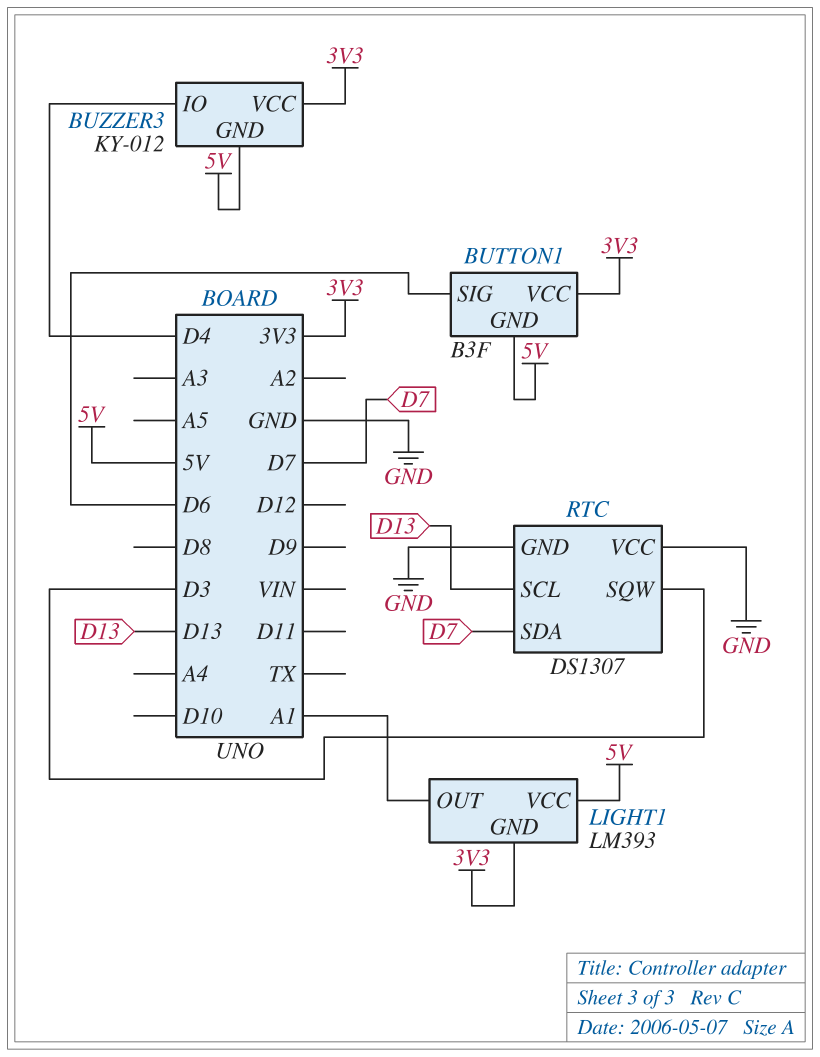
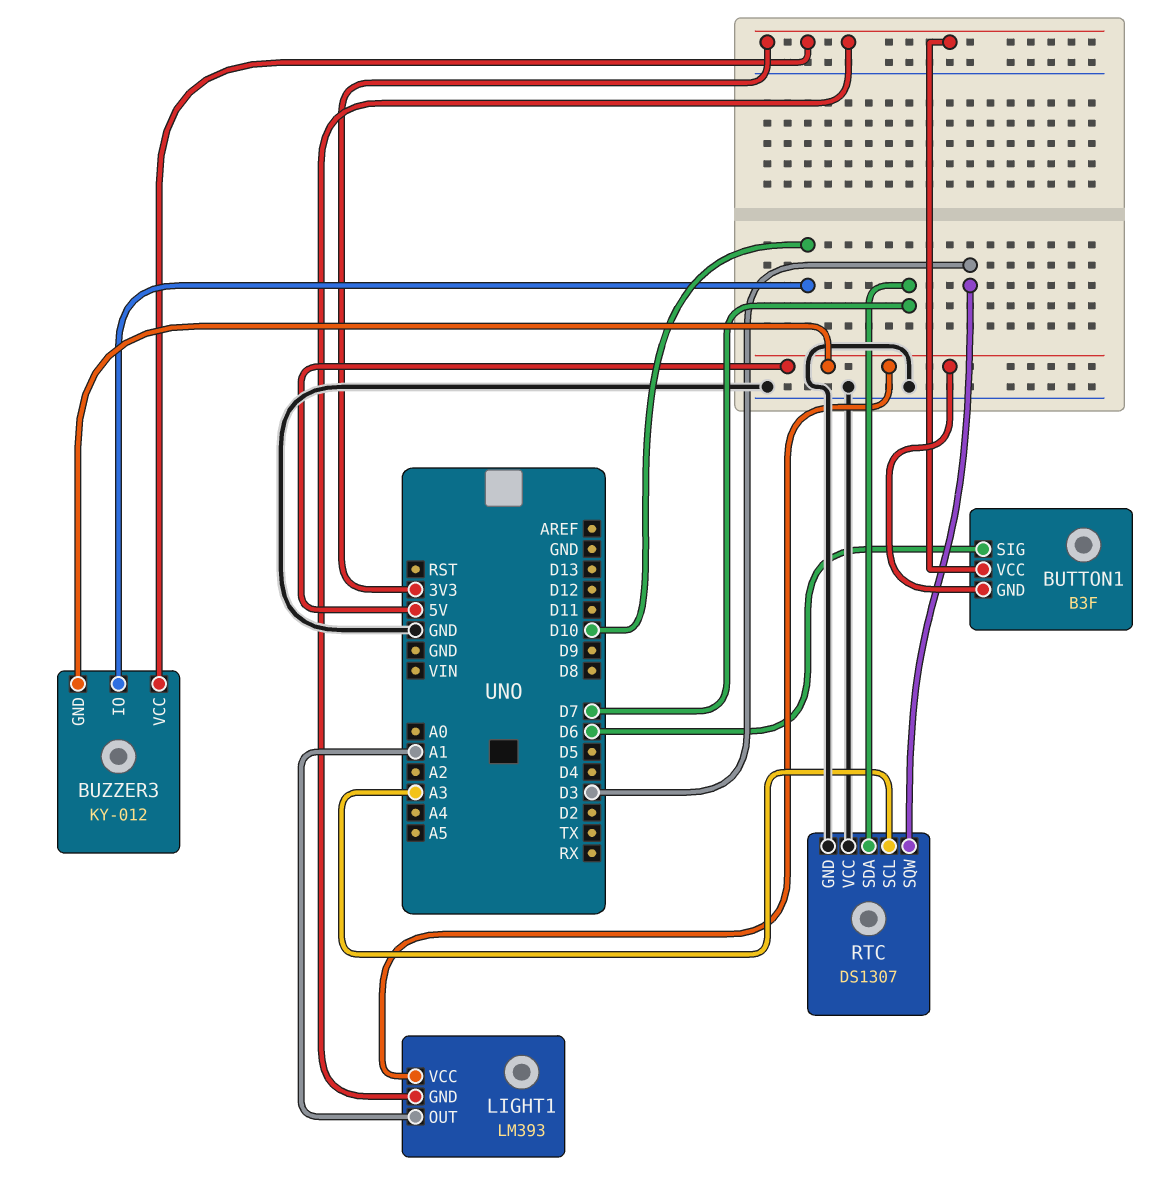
BUZZER3 pin IO: D4 -> D10
RTC pin SCL: D13 -> A3

